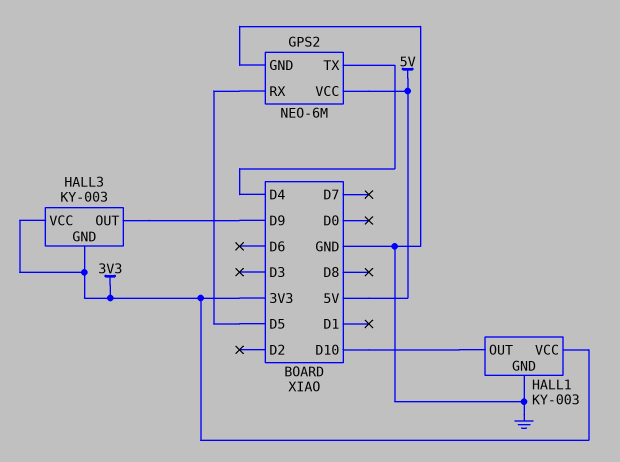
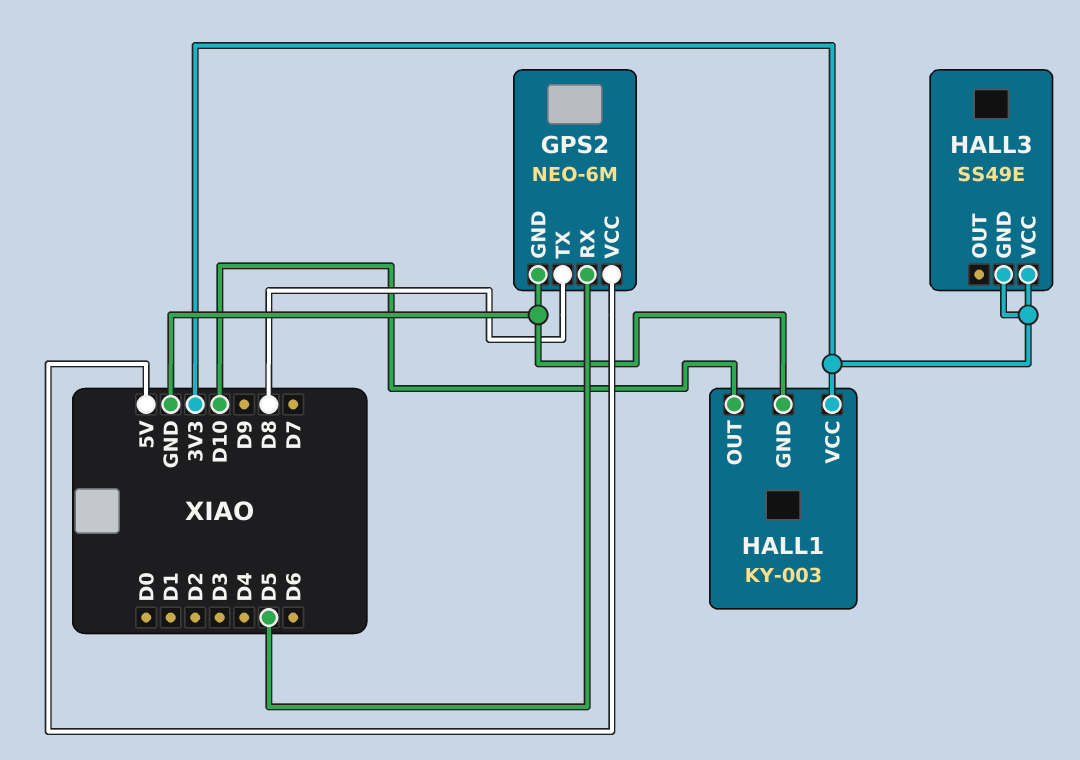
GPS2 pin TX: D4 -> D8
HALL3: KY-003 -> SS49E
HALL3 pin OUT: D9 -> none

